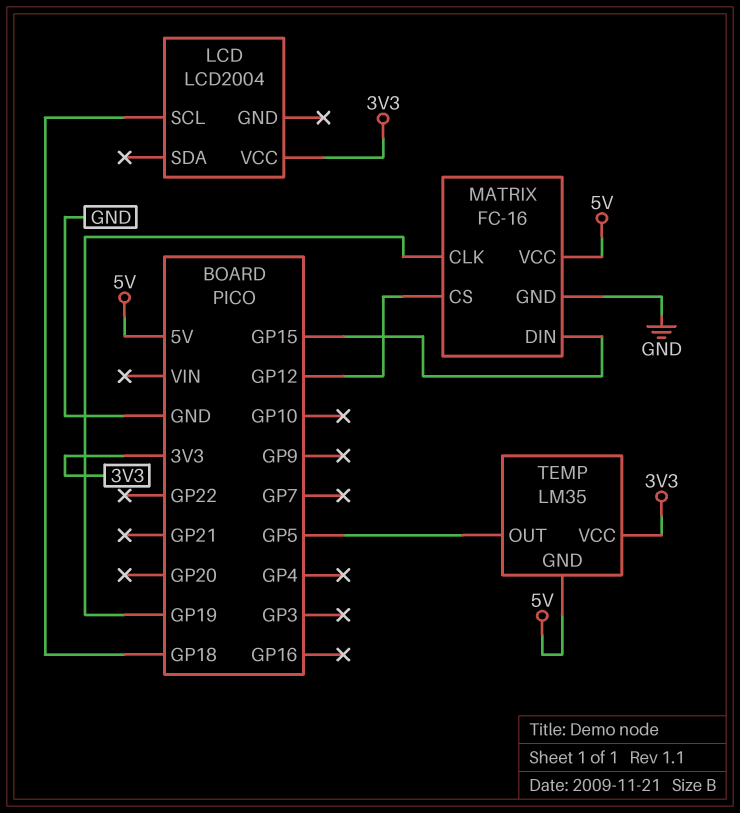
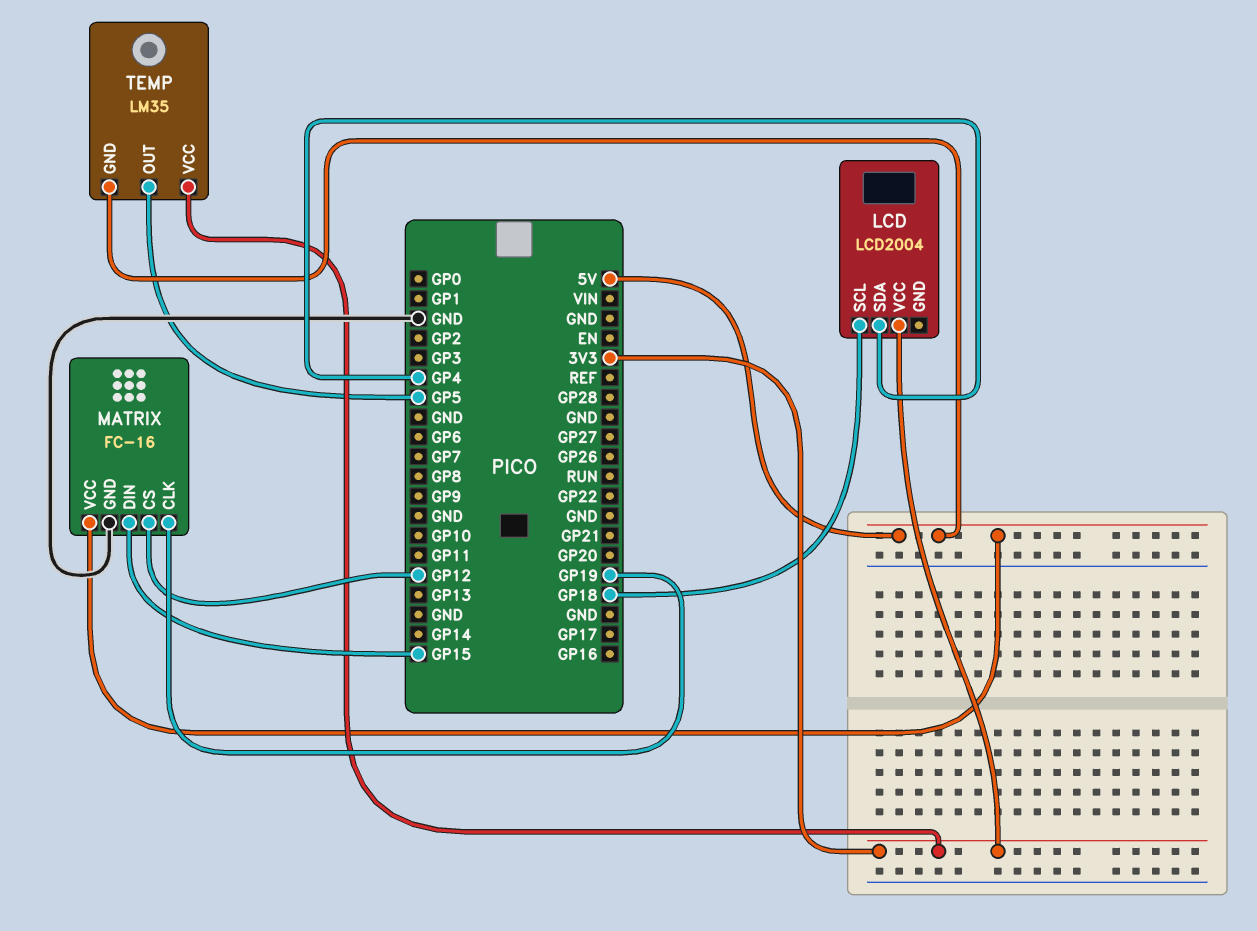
LCD pin SDA: none -> GP4

